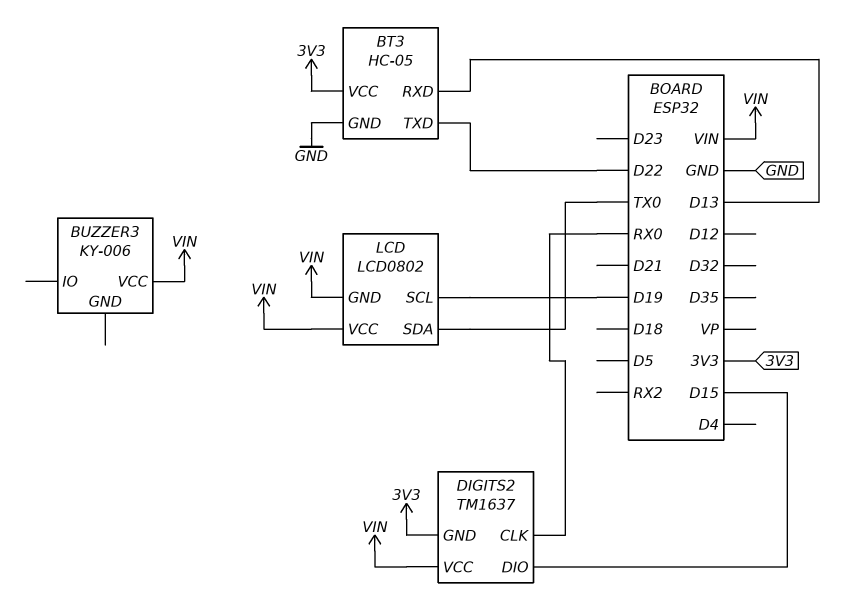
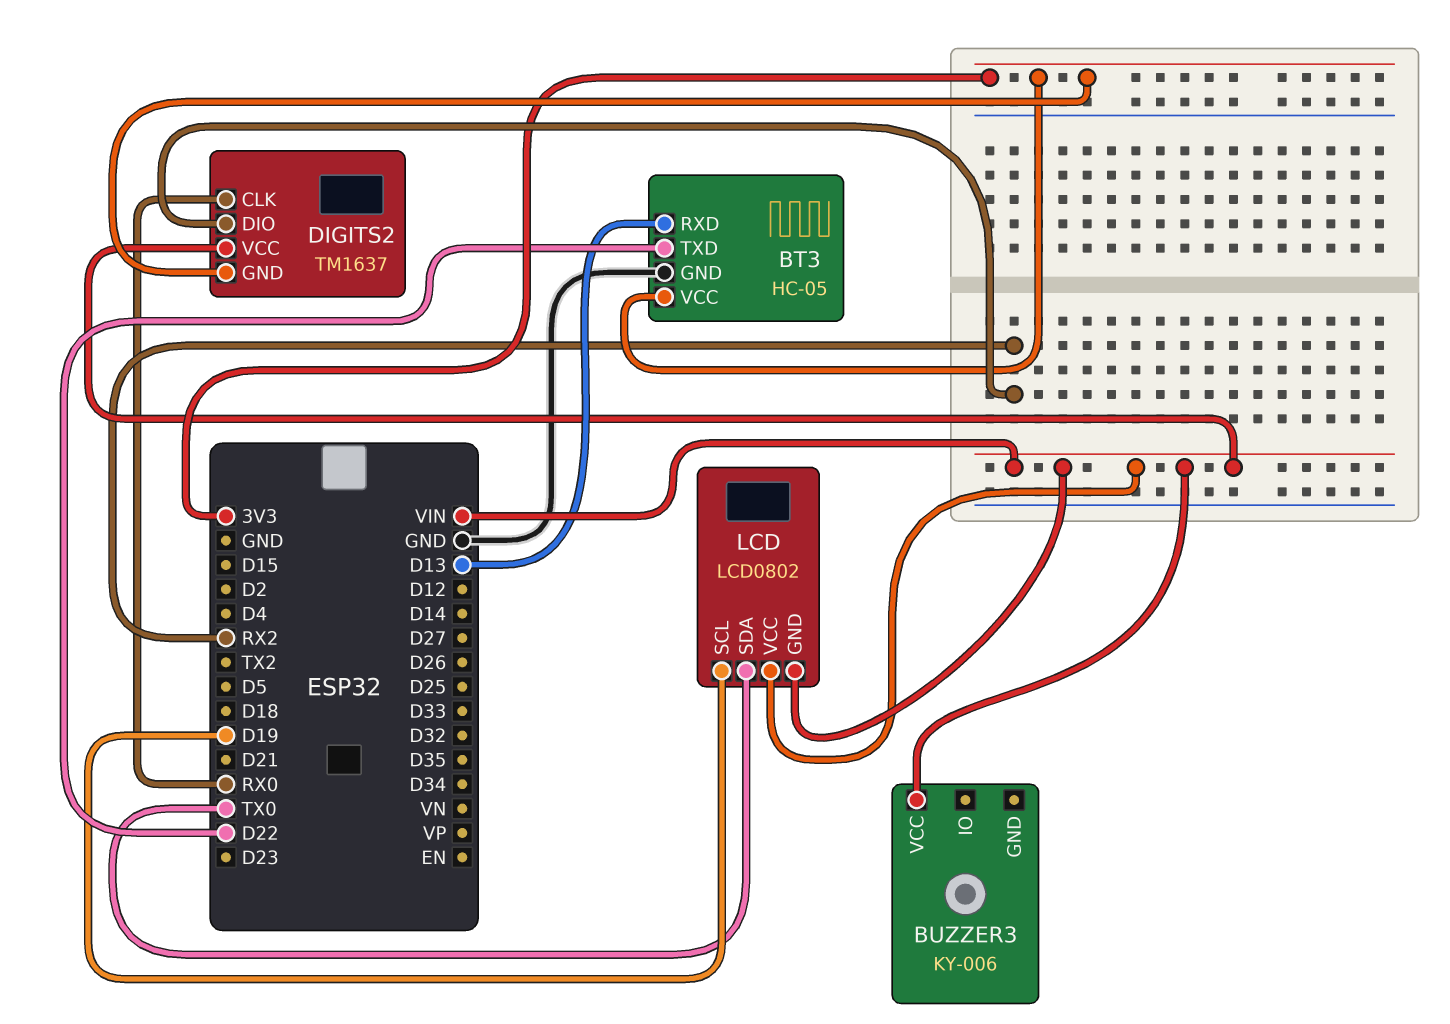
DIGITS2 pin DIO: D15 -> RX2

